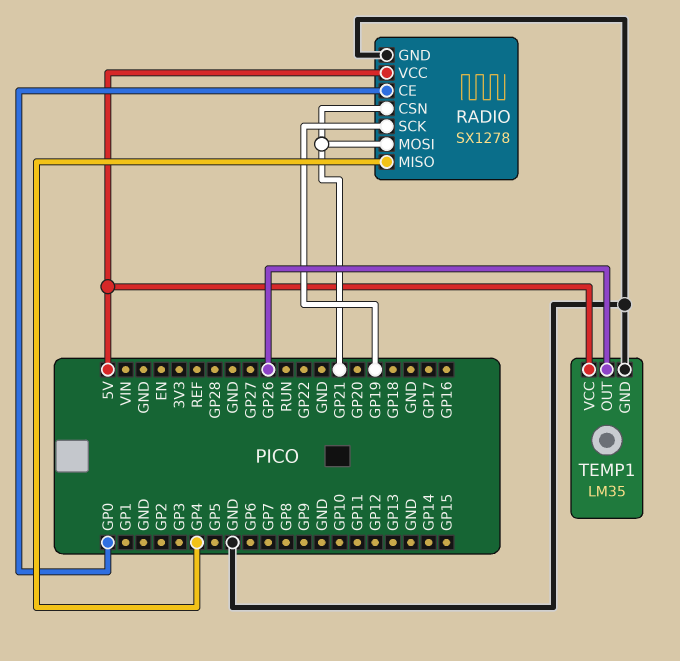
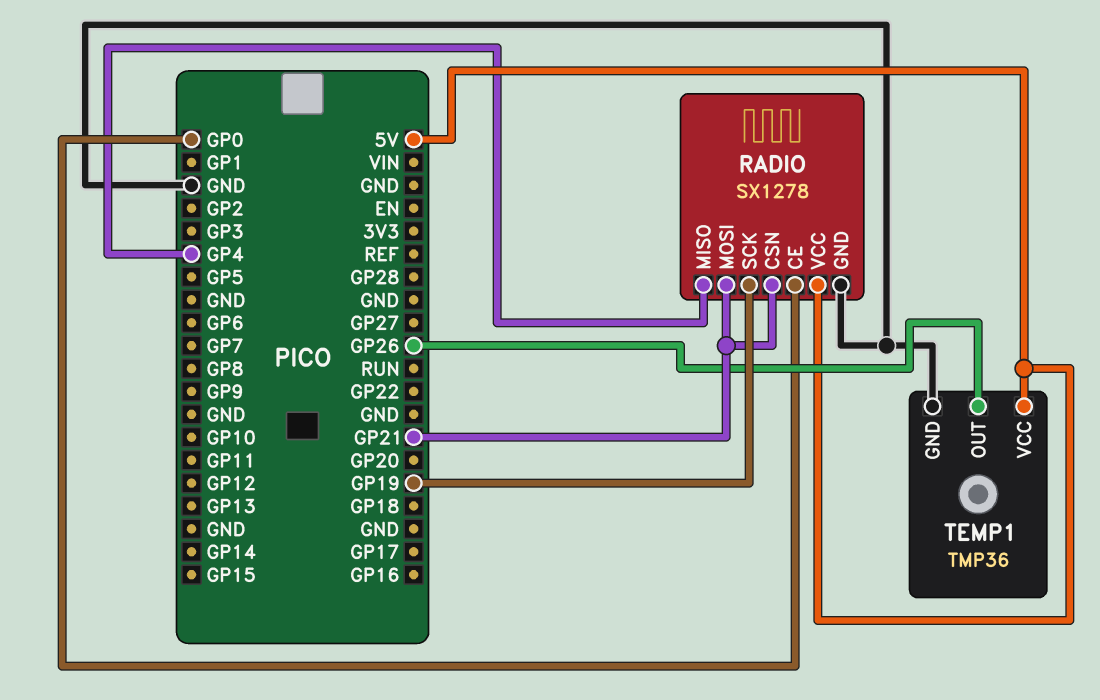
TEMP1: LM35 -> TMP36

